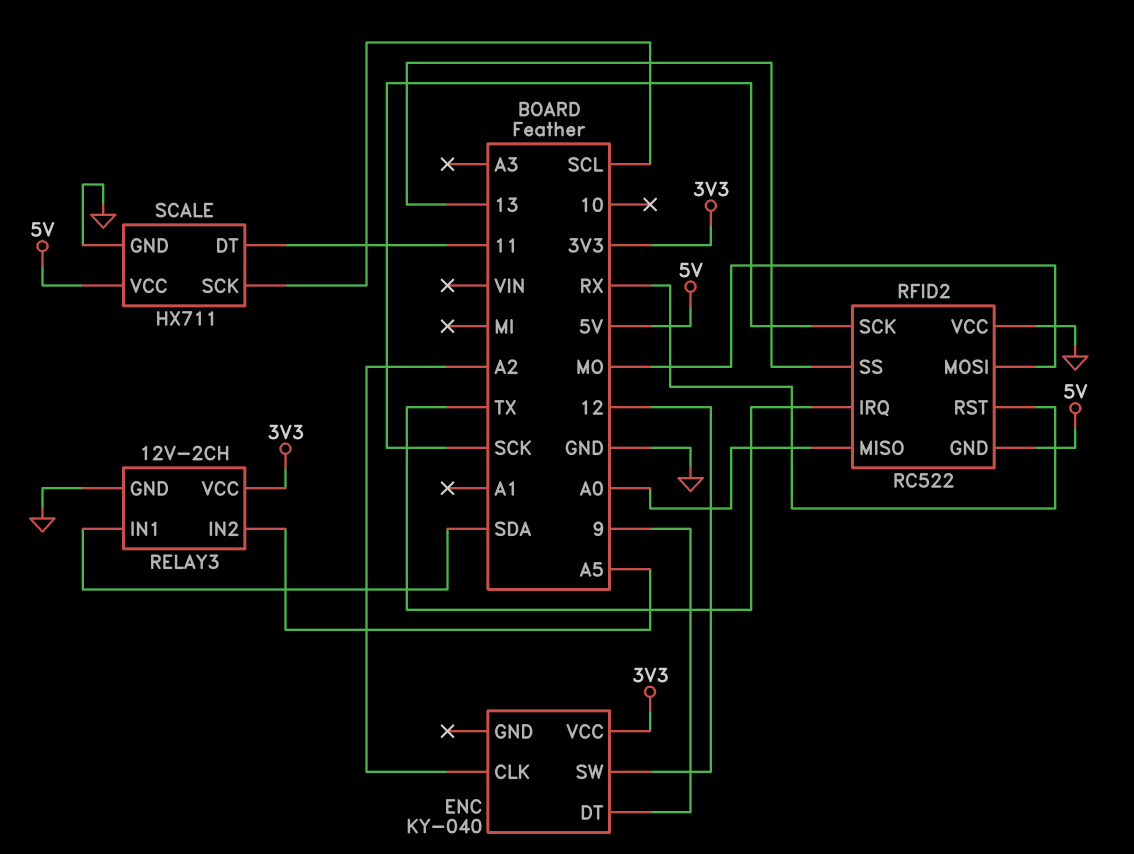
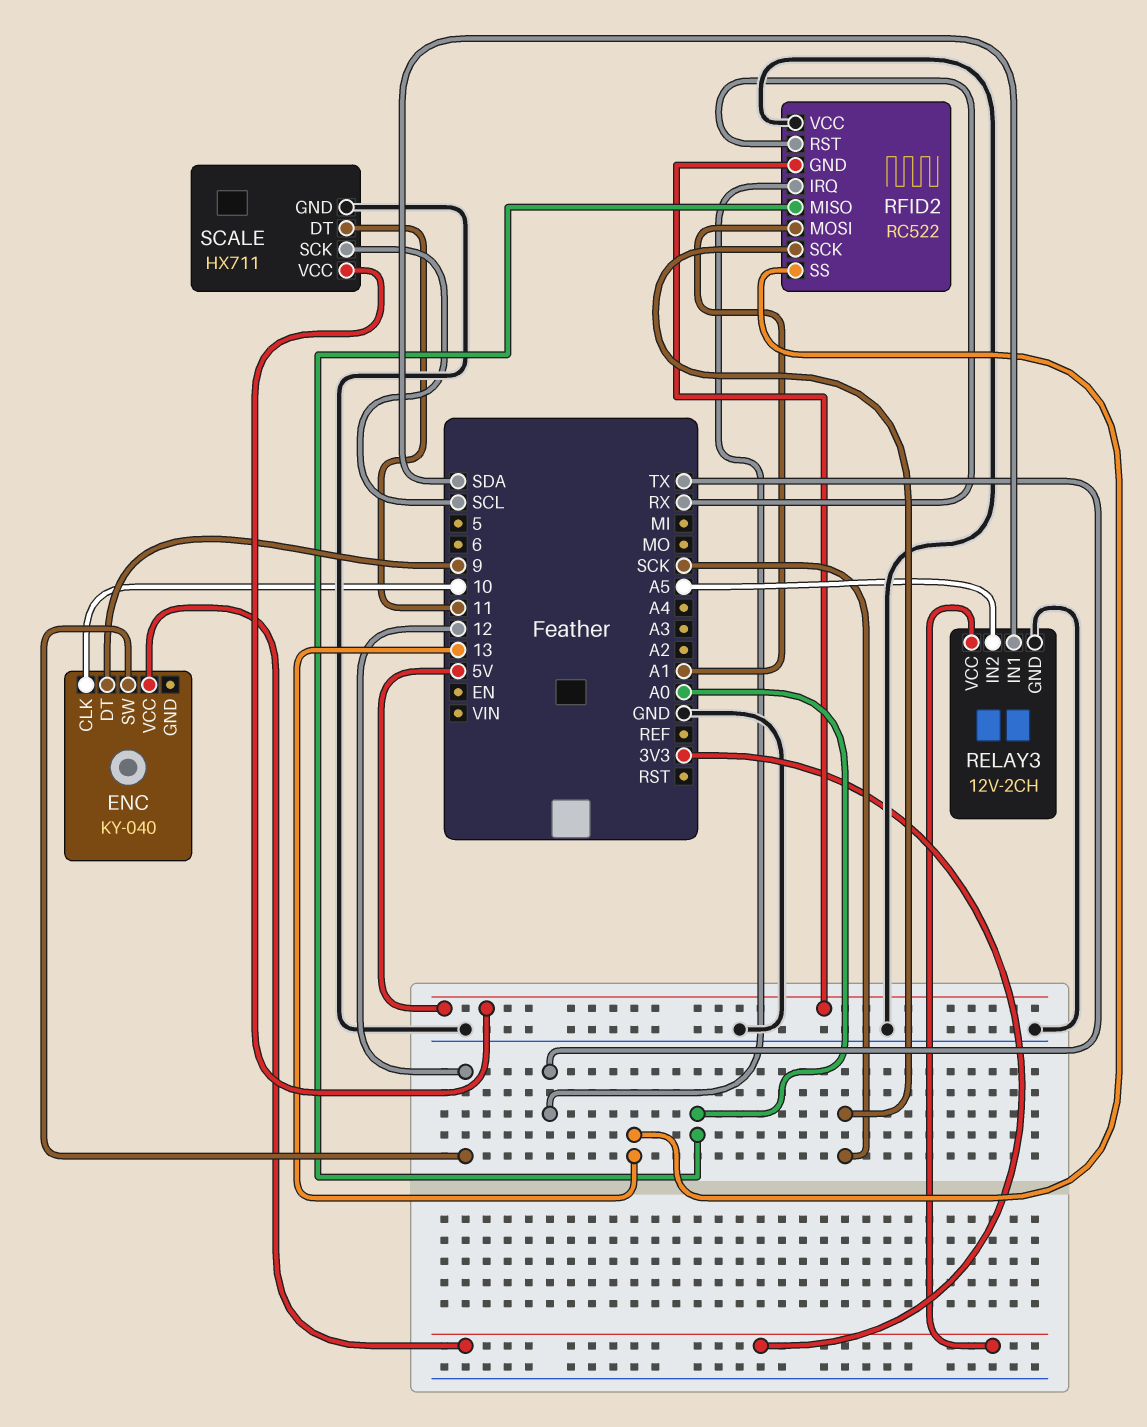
ENC pin CLK: A2 -> 10
RFID2 pin MOSI: MO -> A1

